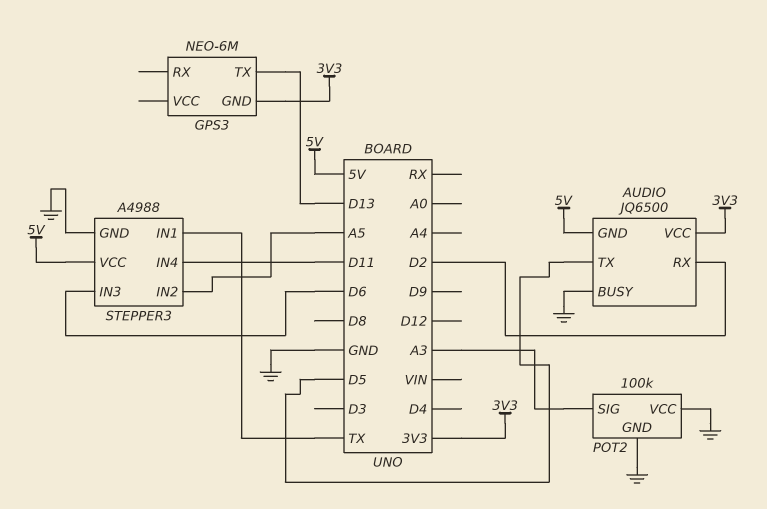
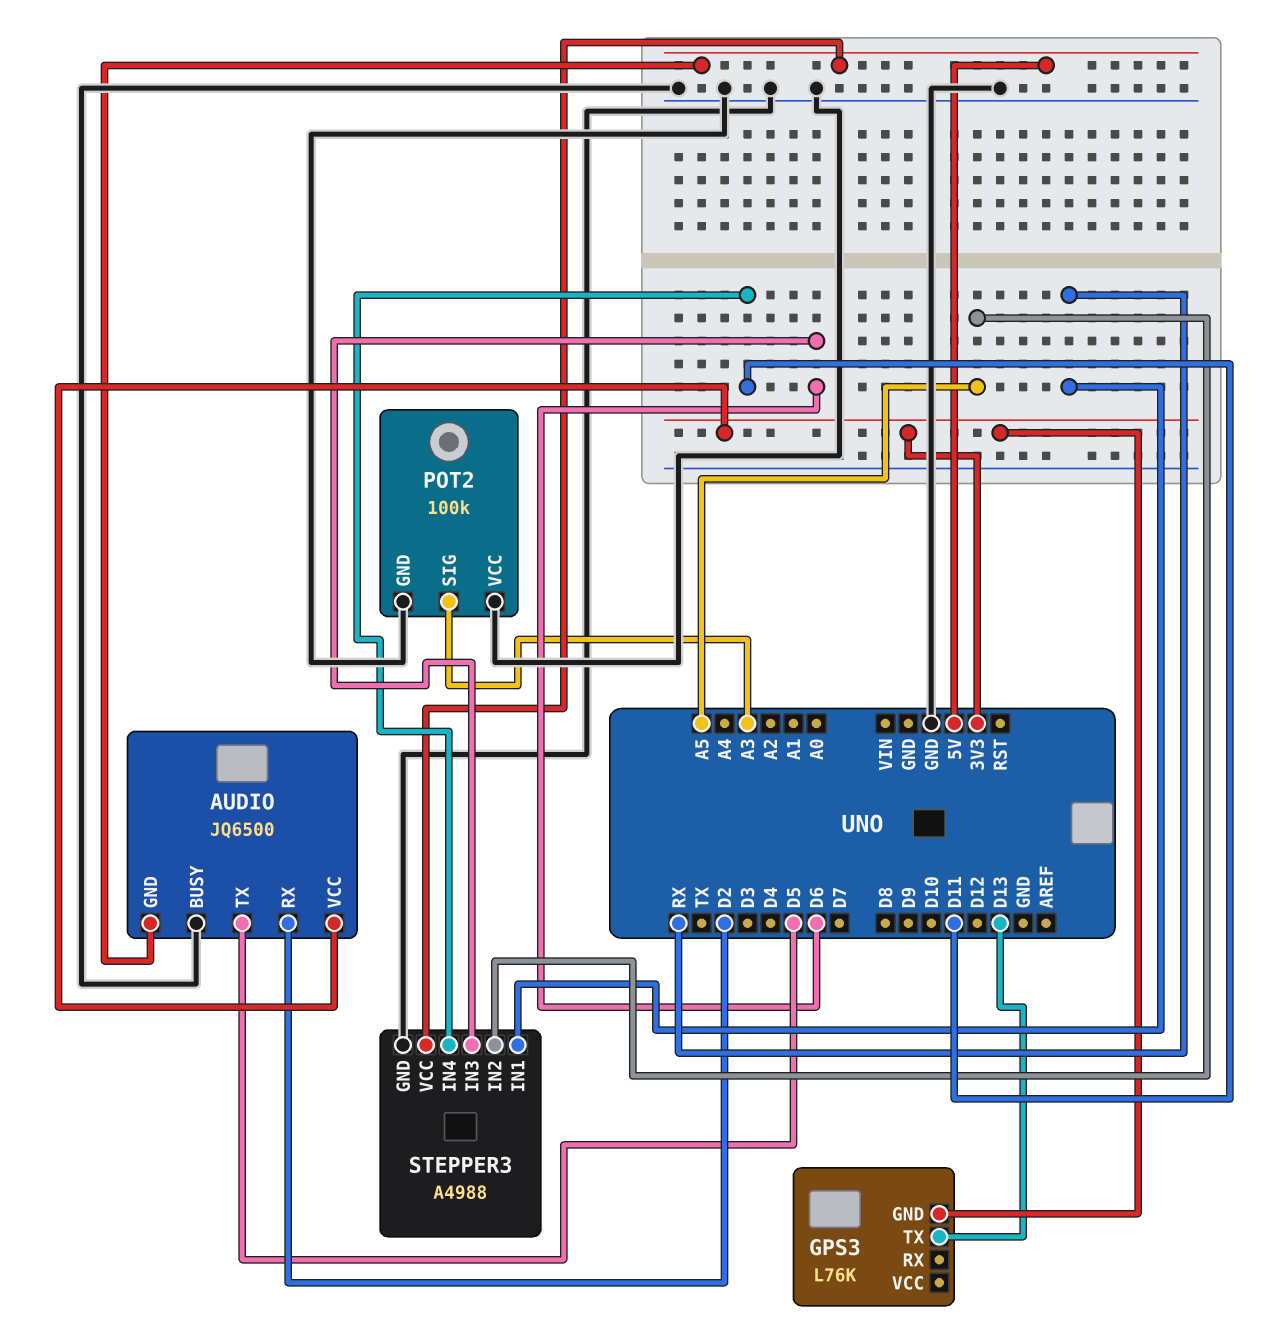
GPS3: NEO-6M -> L76K
STEPPER3 pin IN1: TX -> RX

